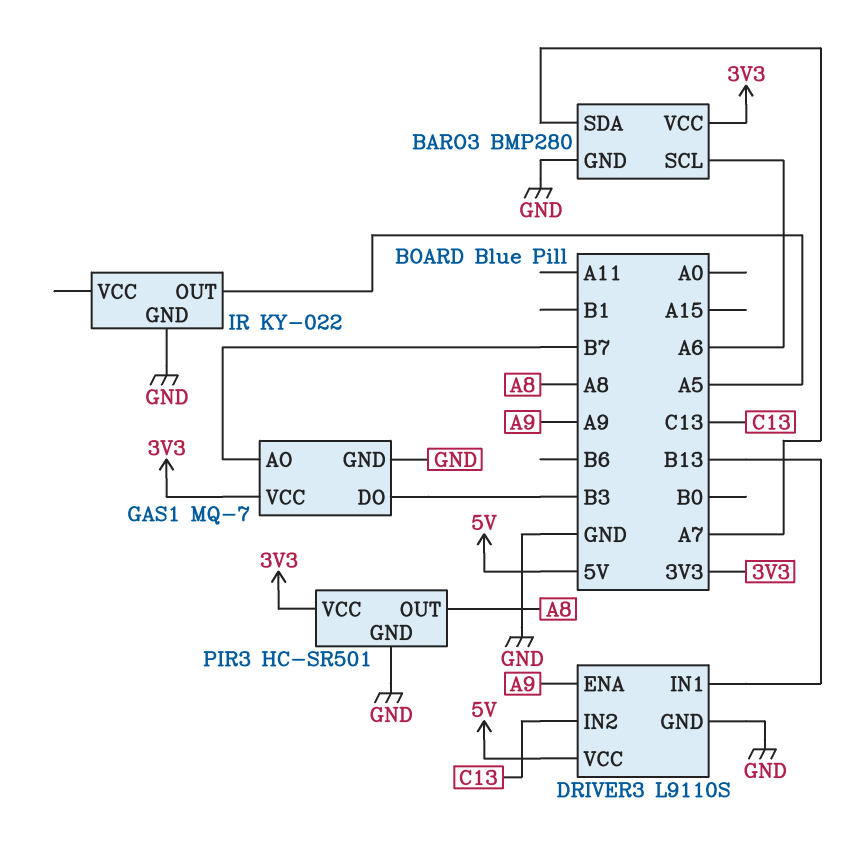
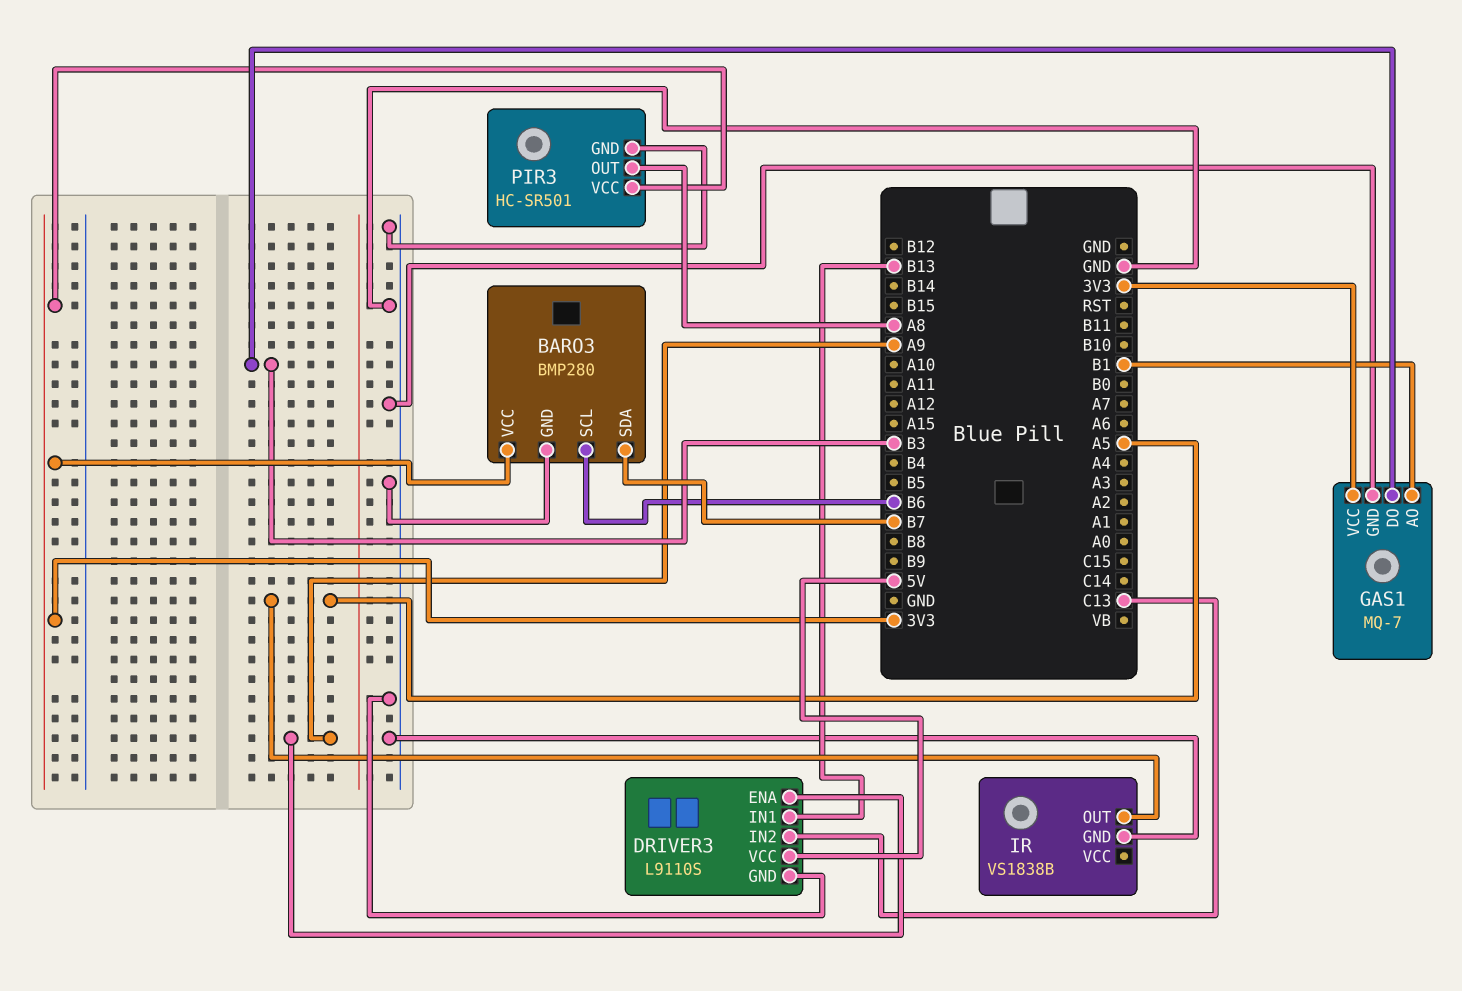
BARO3 pin SCL: A6 -> B6
BARO3 pin SDA: A7 -> B7
GAS1 pin AO: B7 -> B1
IR: KY-022 -> VS1838B

